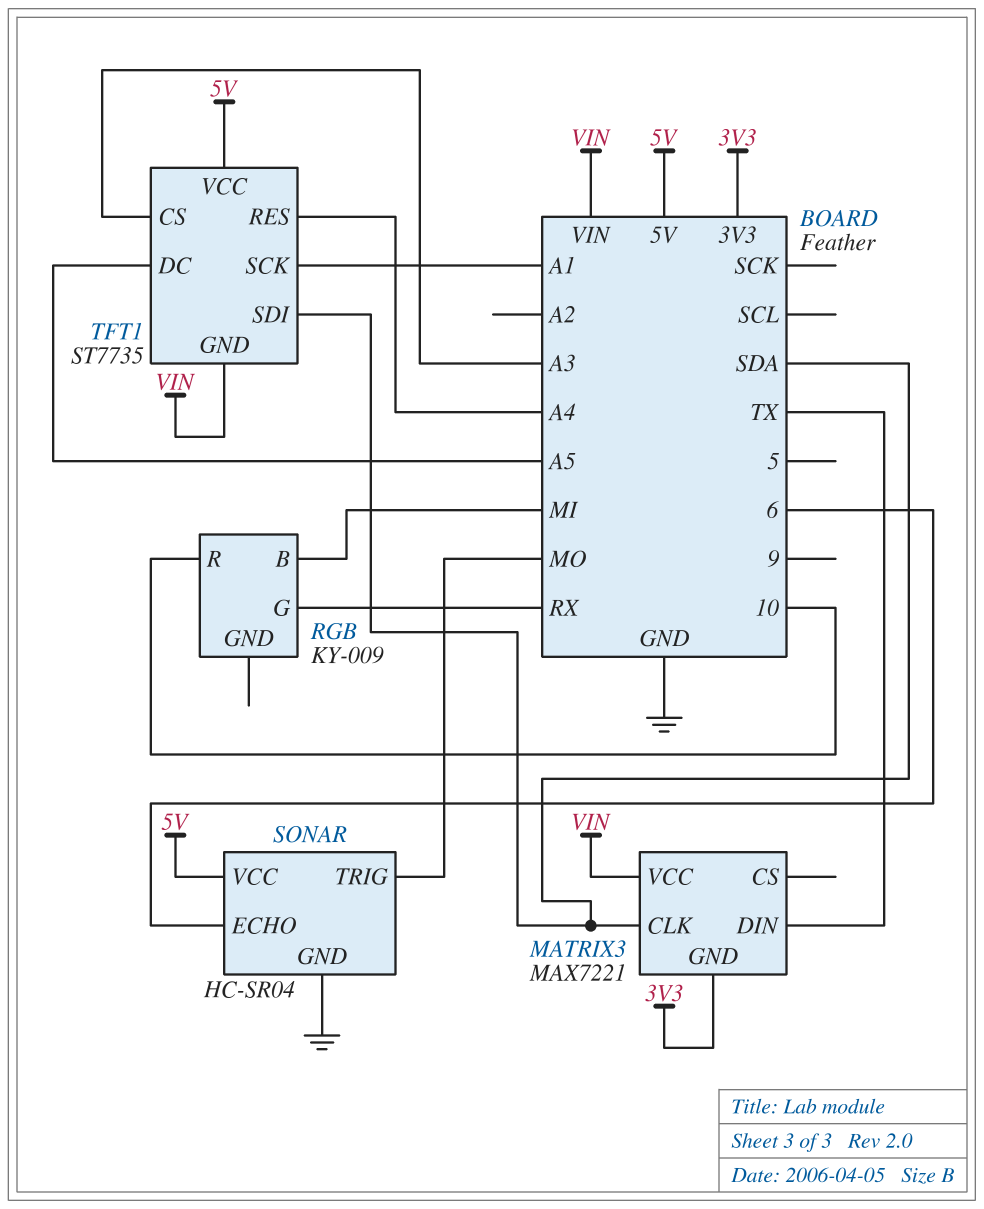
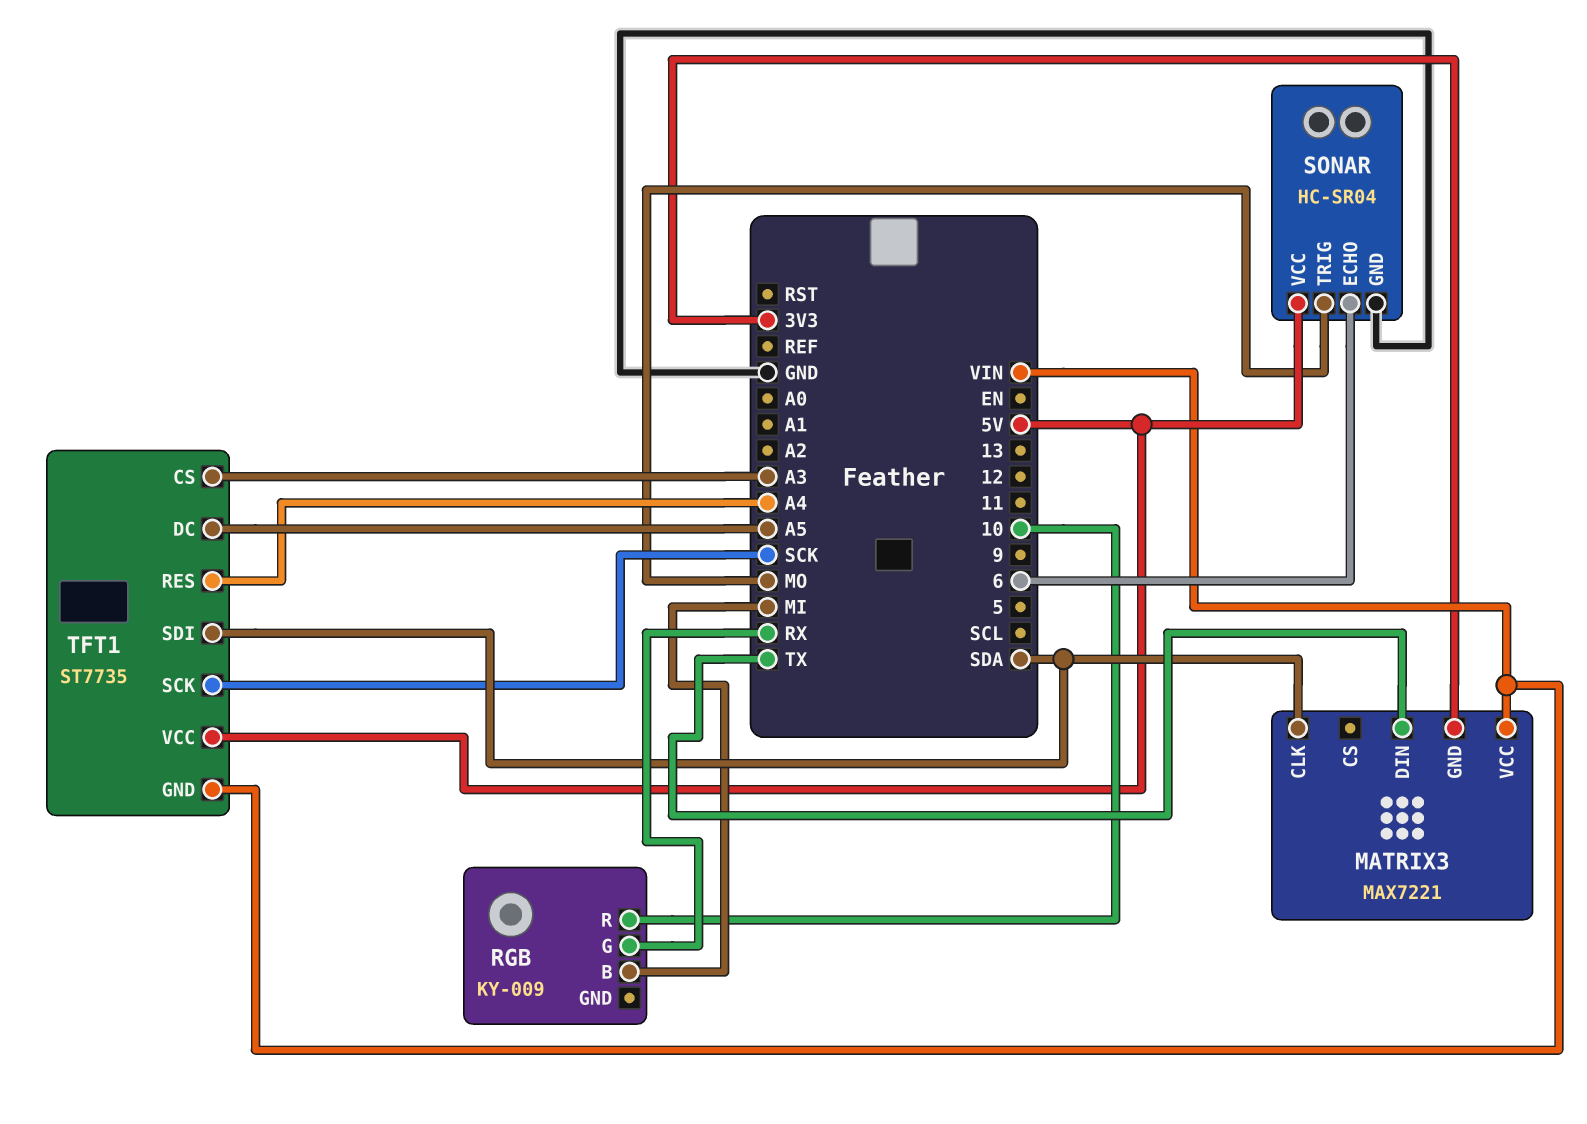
TFT1 pin SCK: A1 -> SCK

